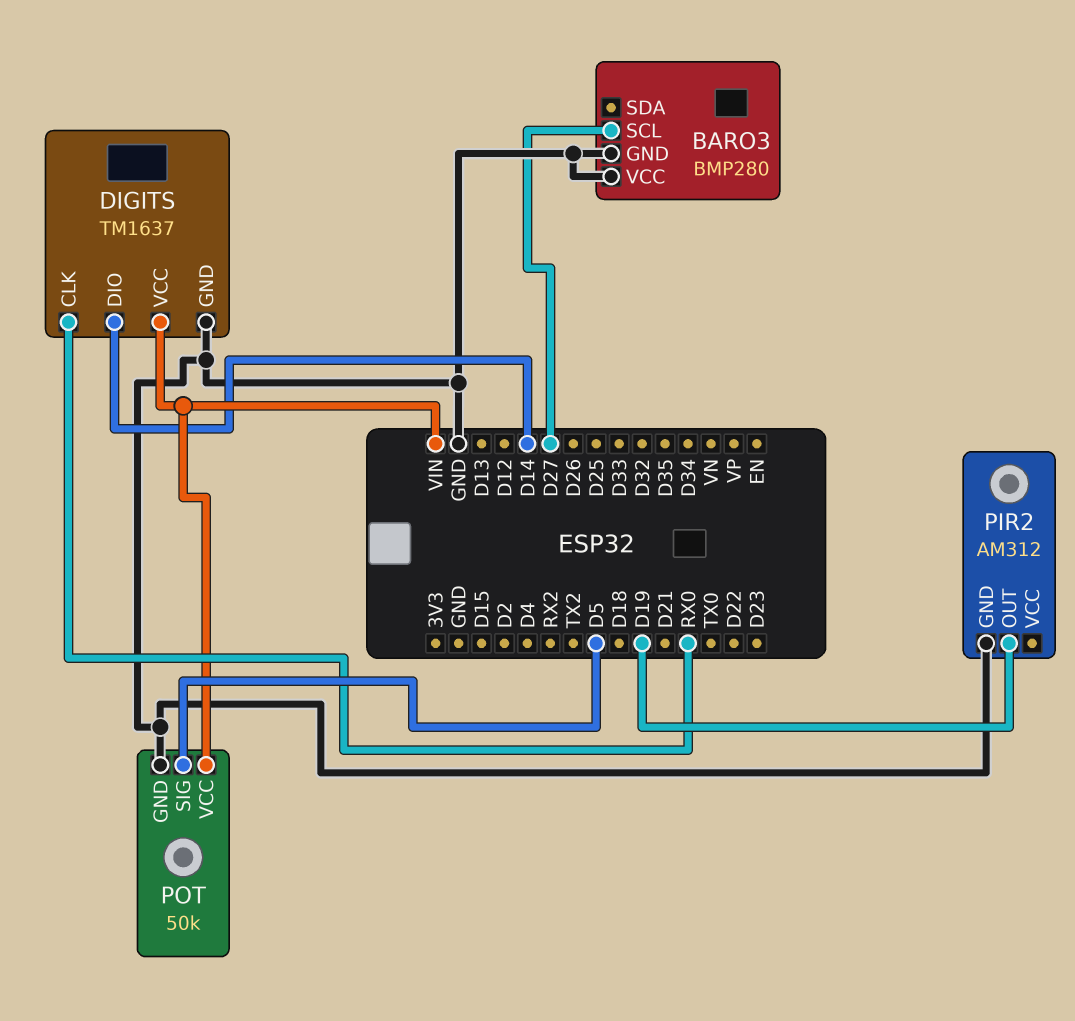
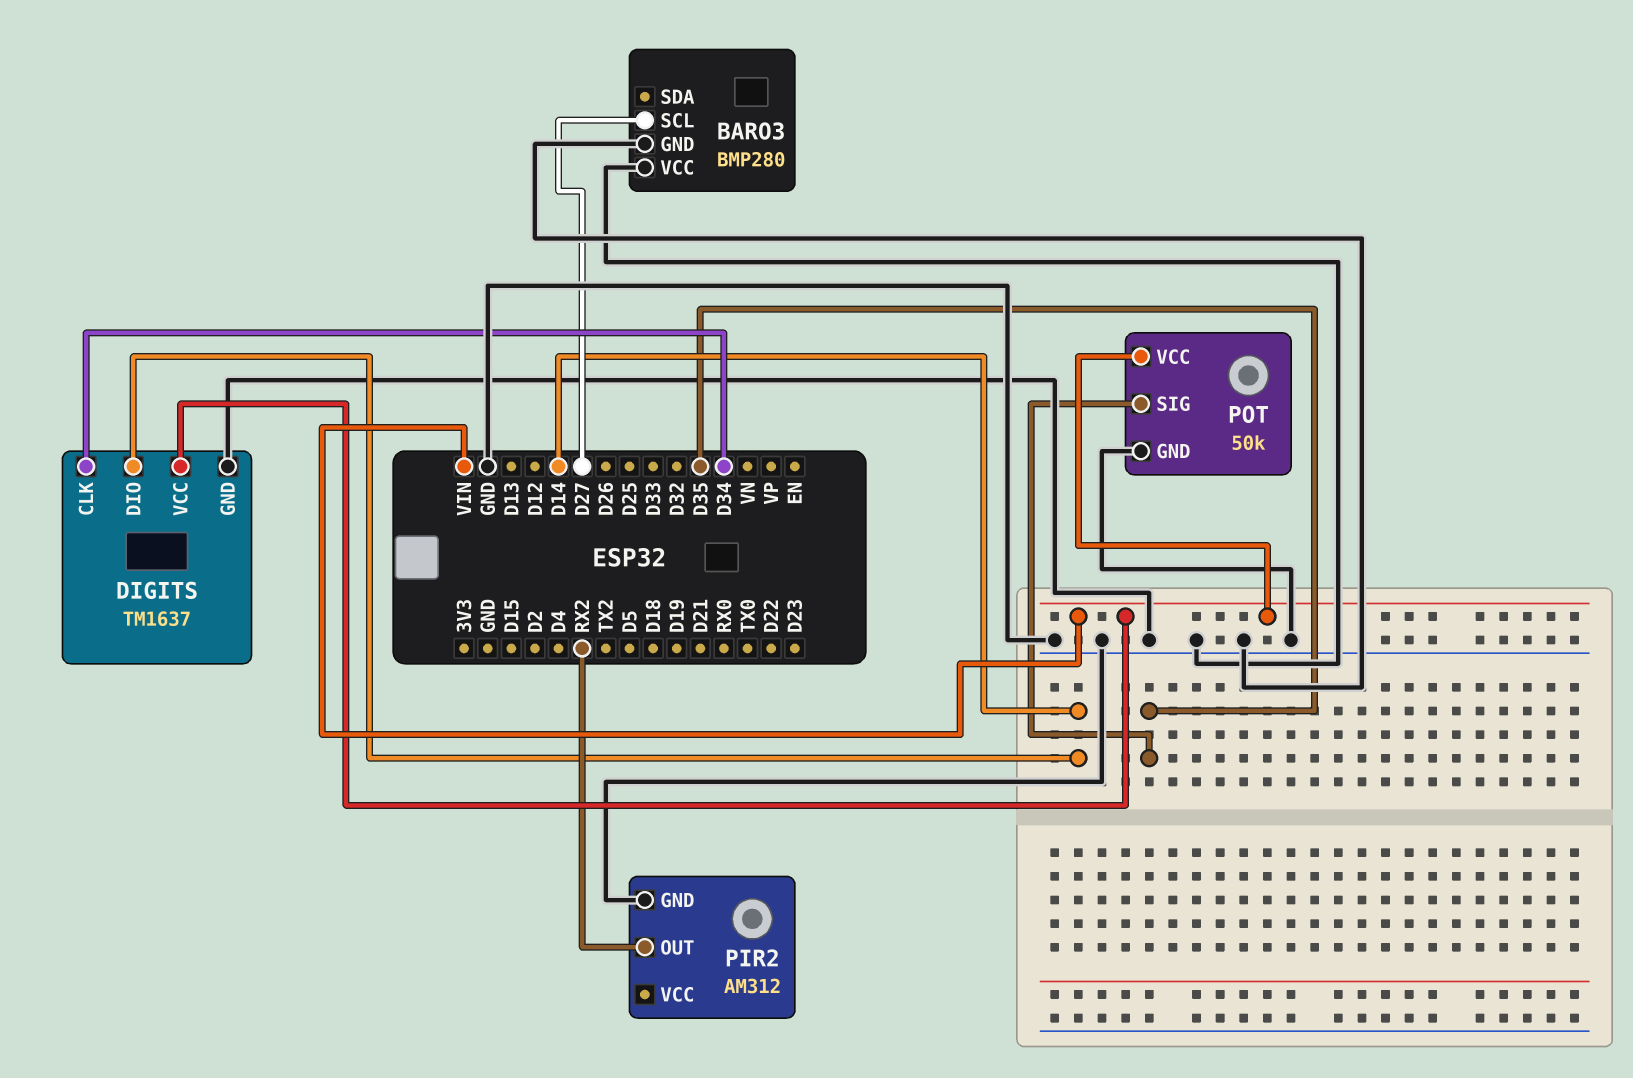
DIGITS pin CLK: RX0 -> D34
PIR2 pin OUT: D19 -> RX2
POT pin SIG: D5 -> D35

